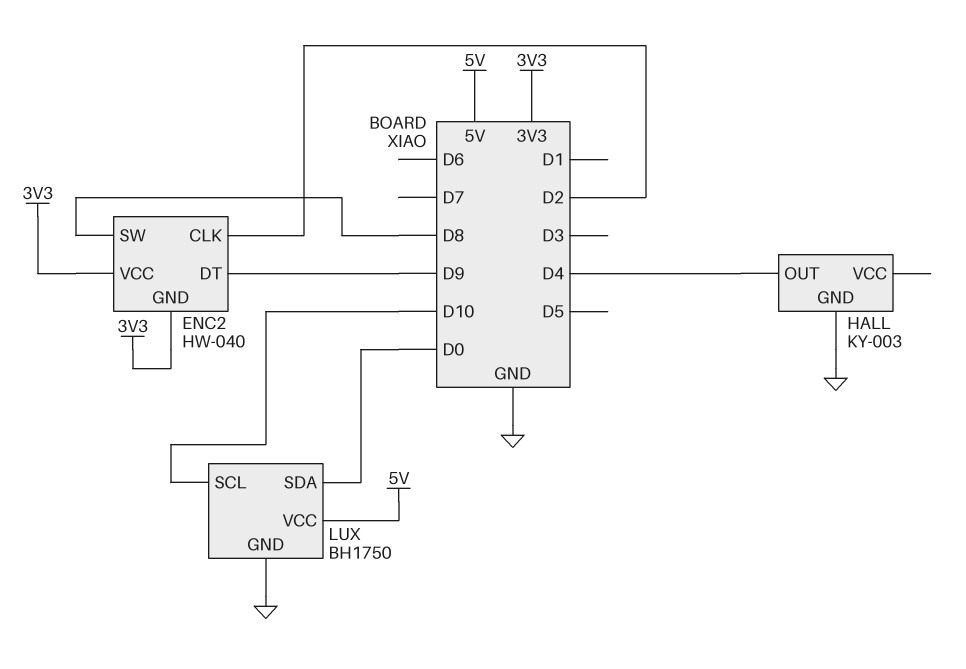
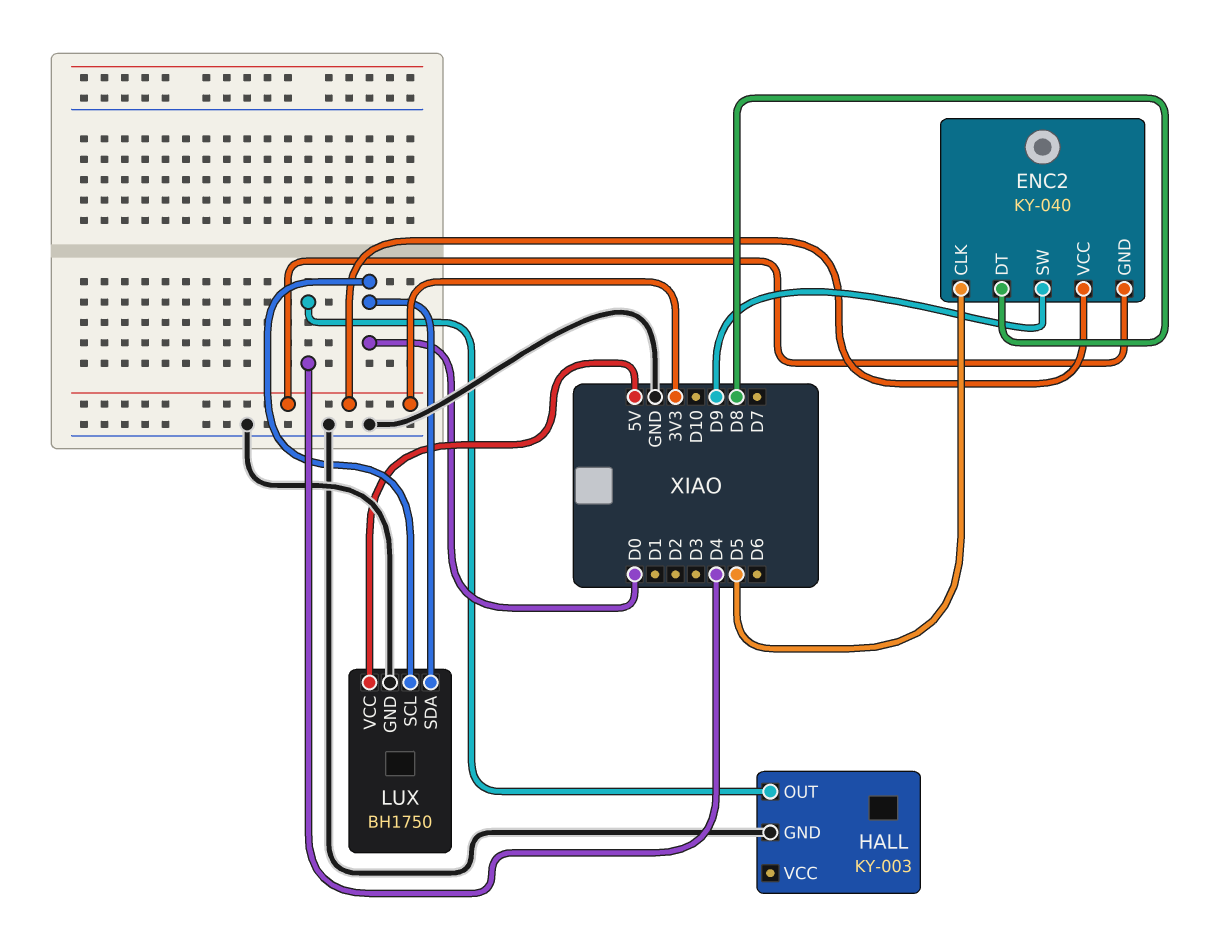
ENC2: HW-040 -> KY-040
ENC2 pin CLK: D2 -> D5
ENC2 pin DT: D9 -> D8
ENC2 pin SW: D8 -> D9
LUX pin SCL: D10 -> D0

